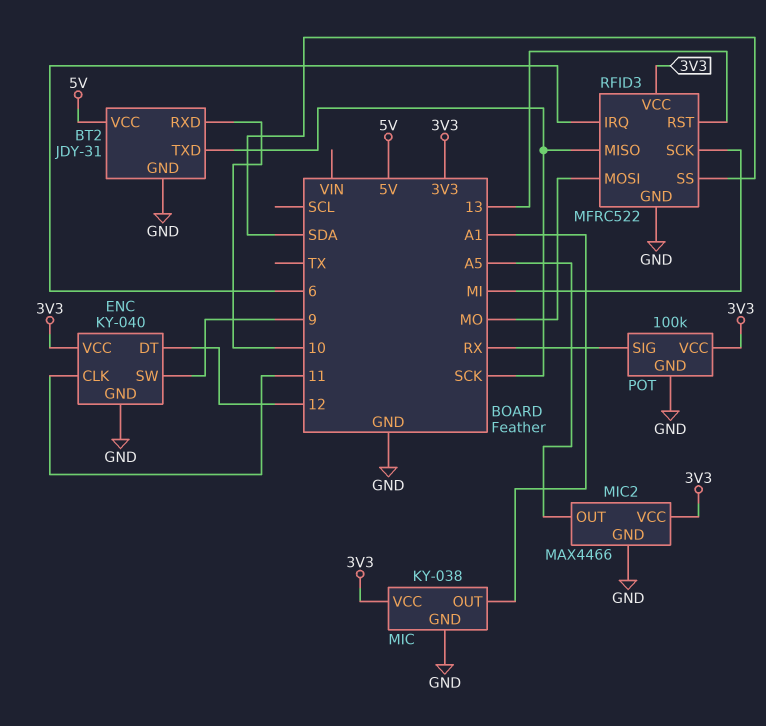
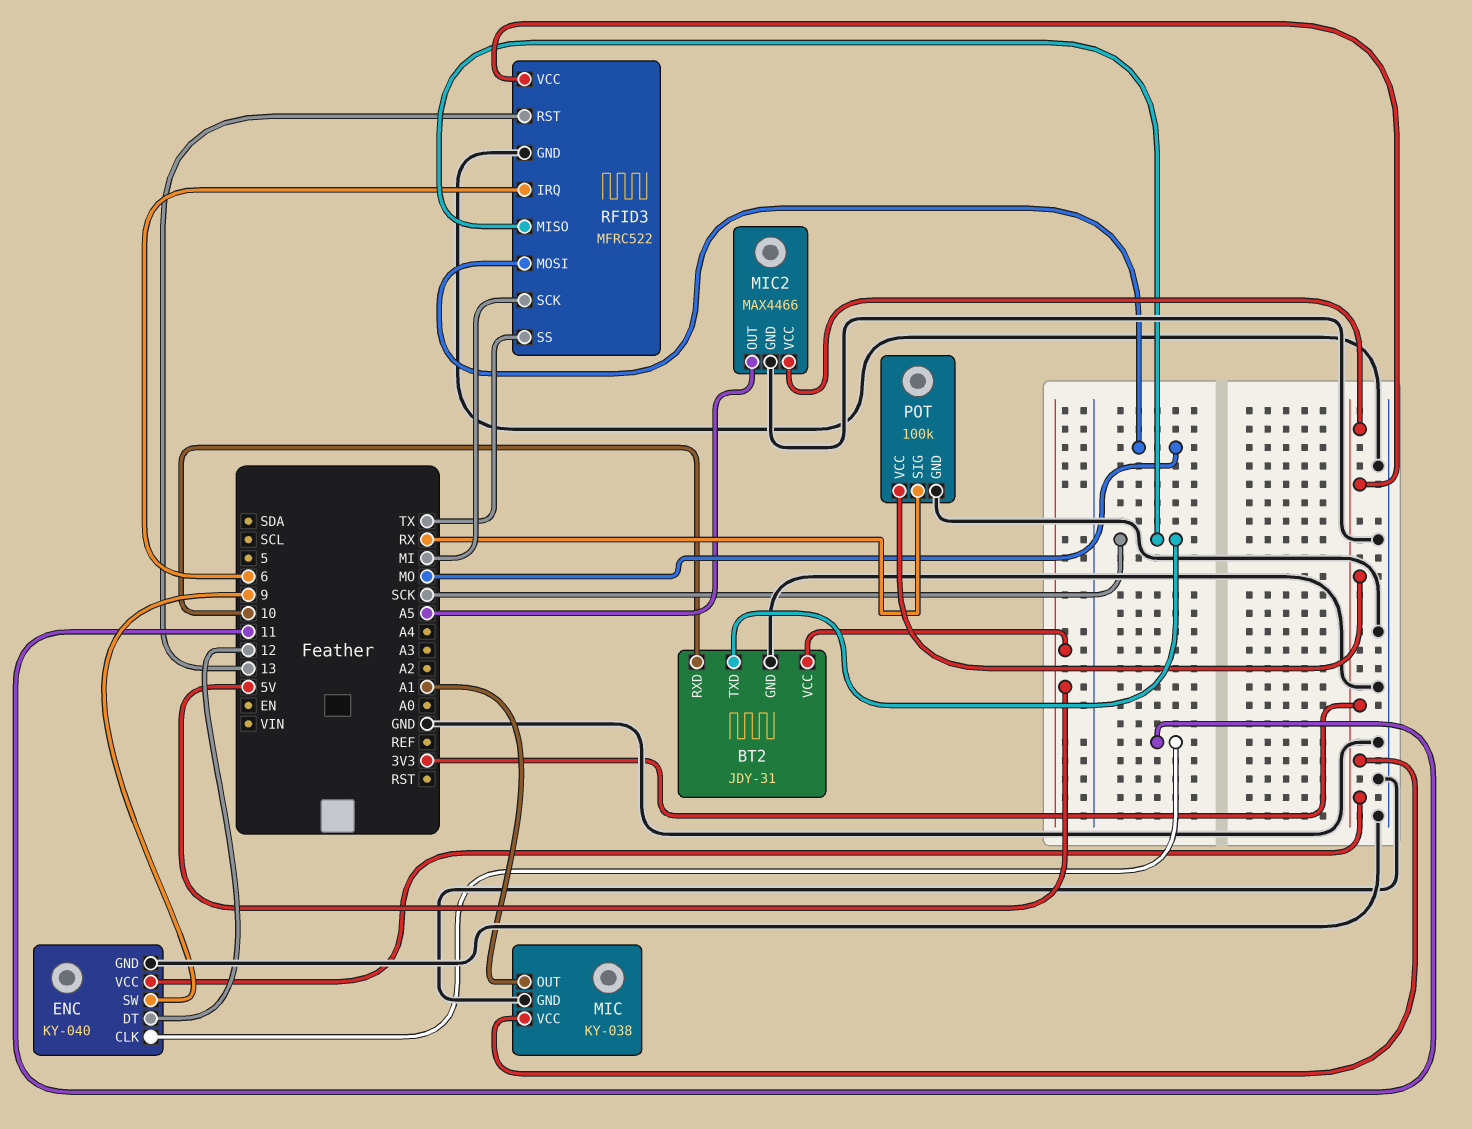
RFID3 pin SS: SDA -> TX

